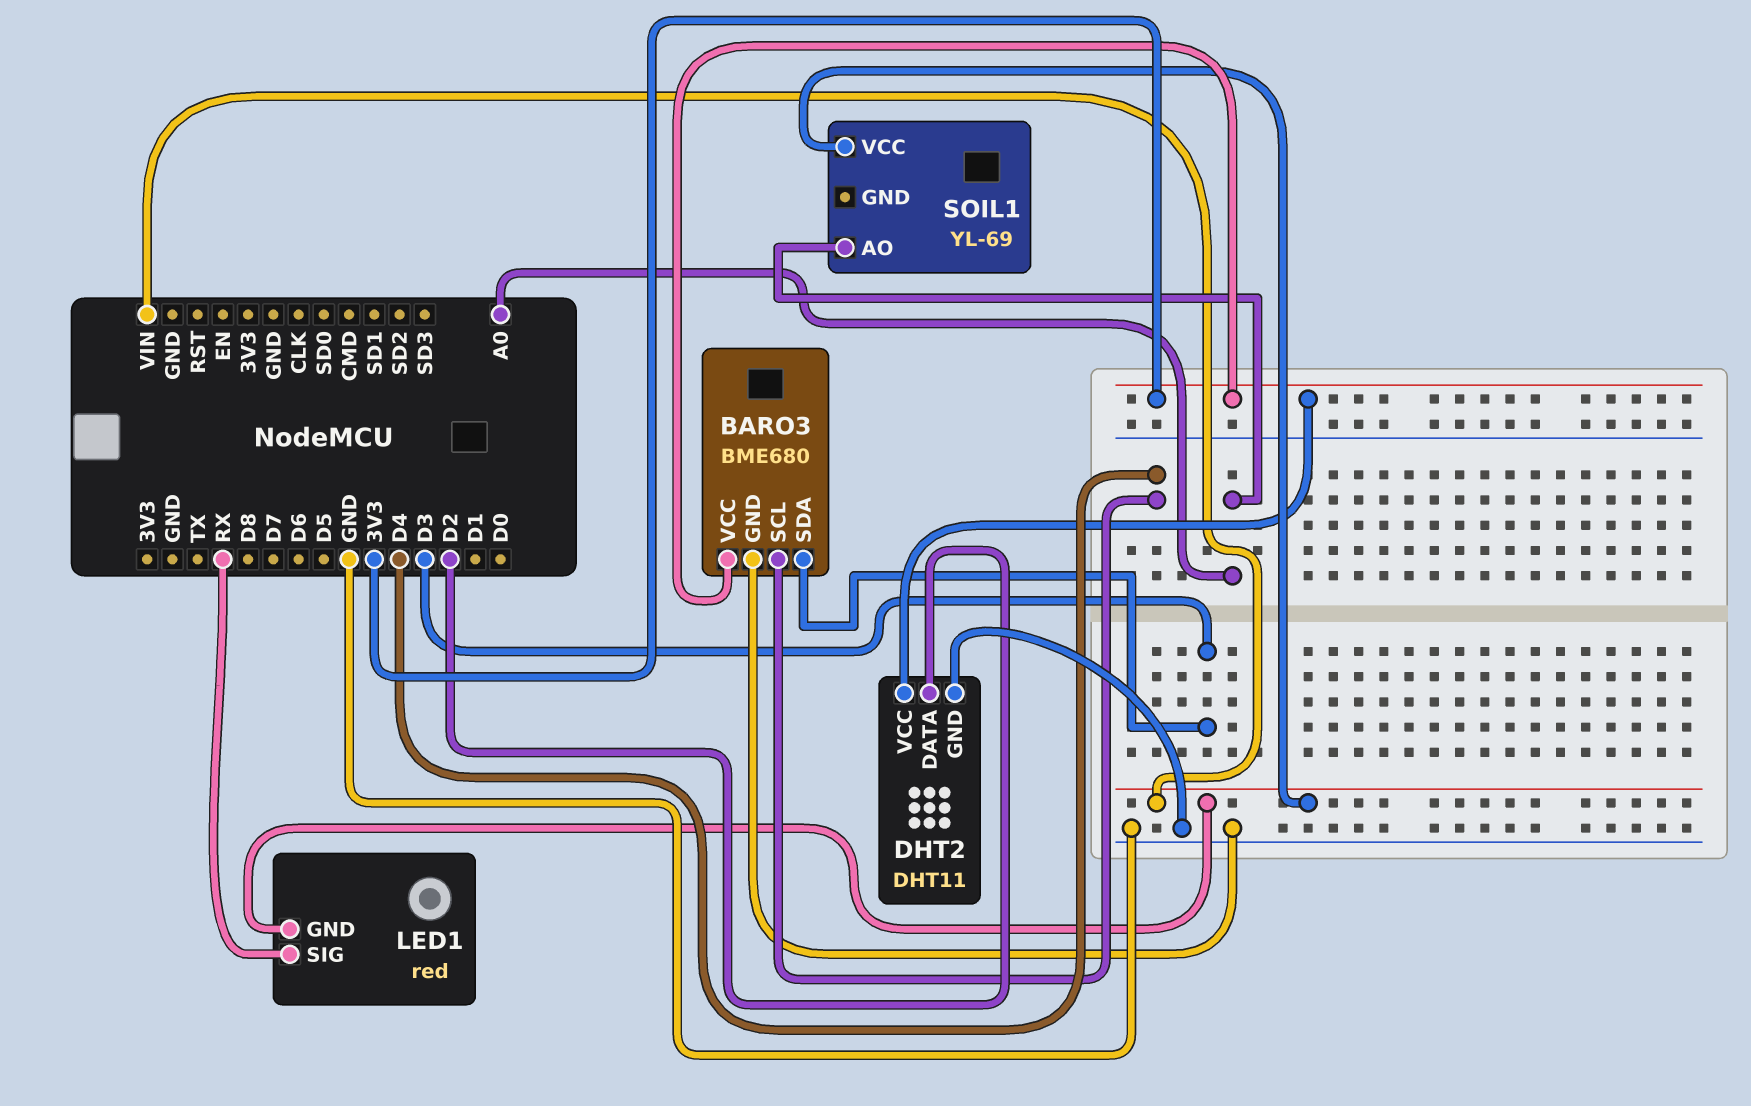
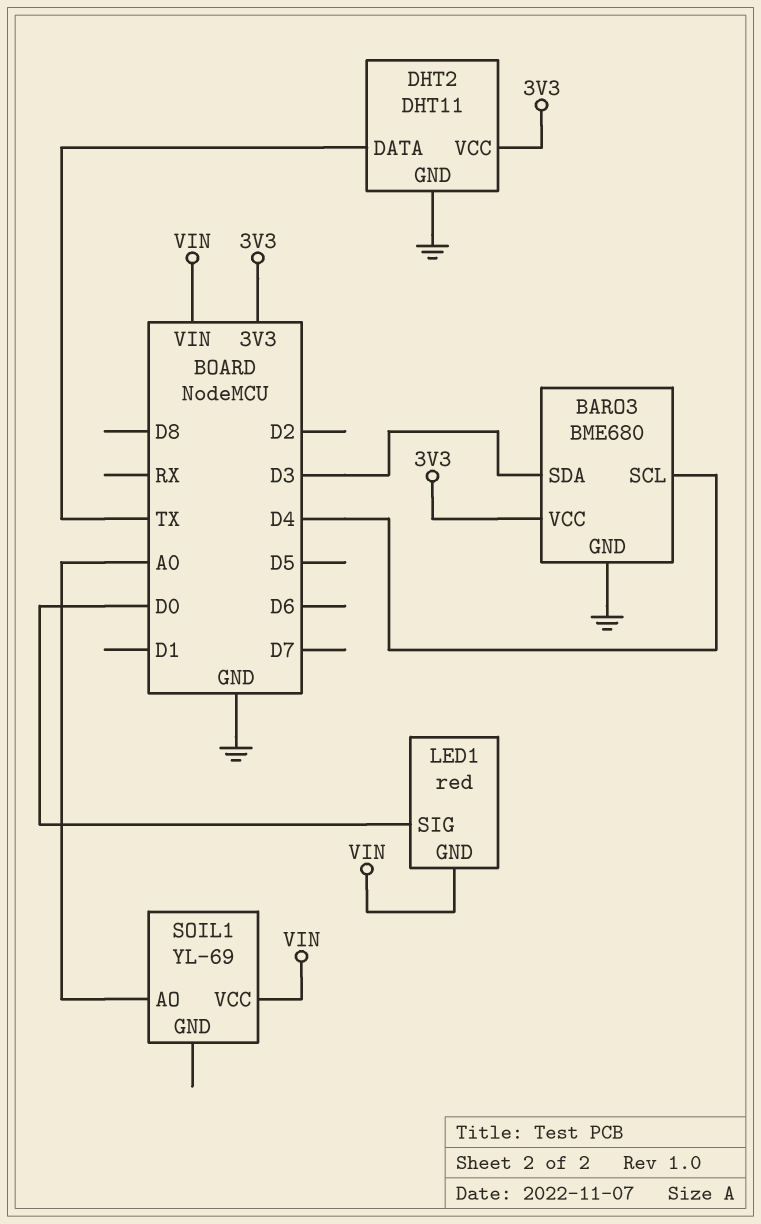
DHT2 pin DATA: D2 -> TX
LED1 pin SIG: RX -> D0

